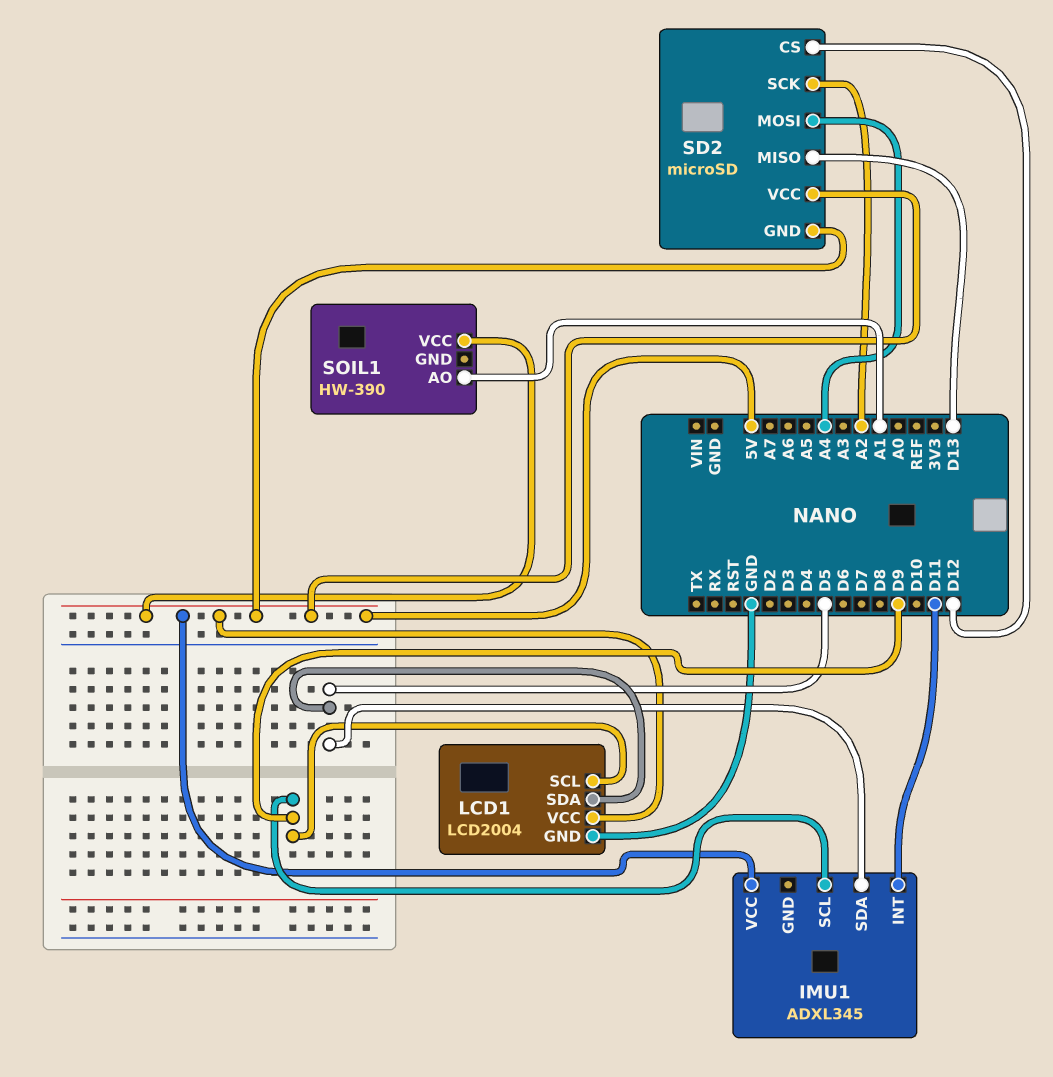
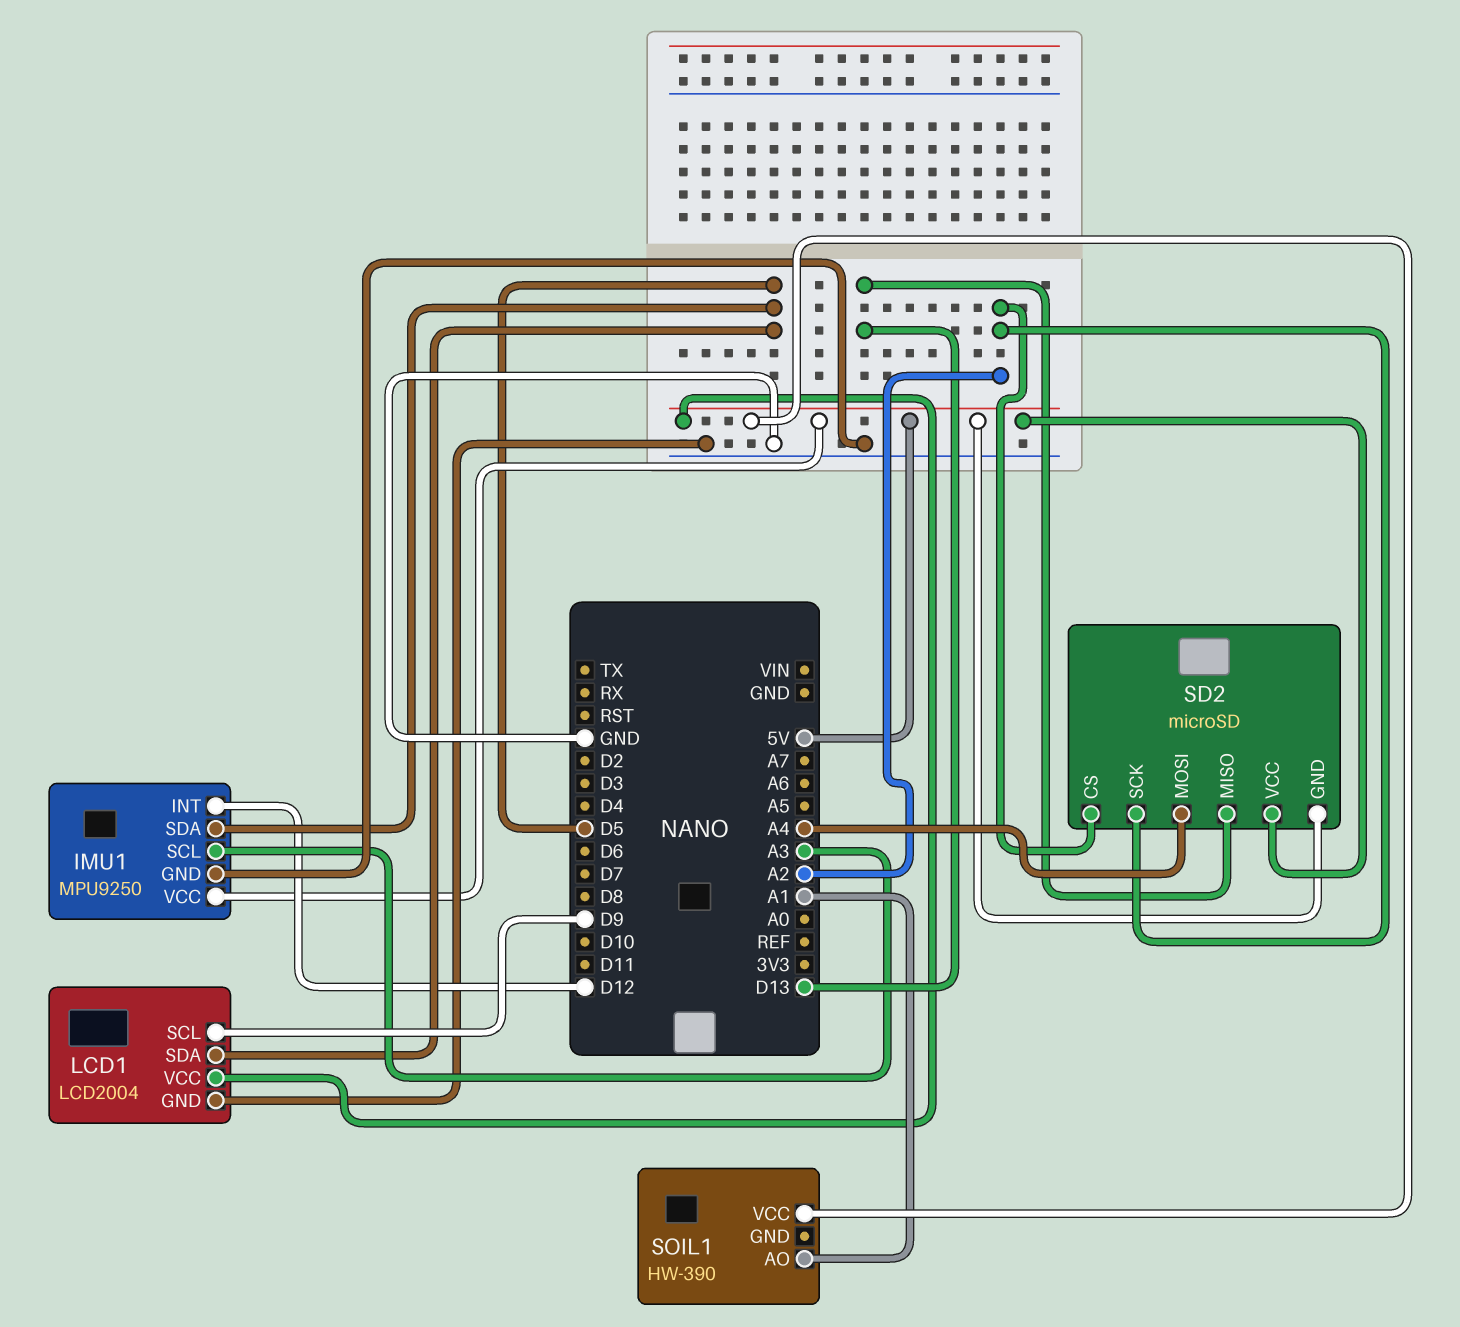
IMU1: ADXL345 -> MPU9250
IMU1 pin GND: none -> GND
IMU1 pin INT: D11 -> D12
IMU1 pin SCL: D9 -> A3
SD2 pin CS: D12 -> A2

